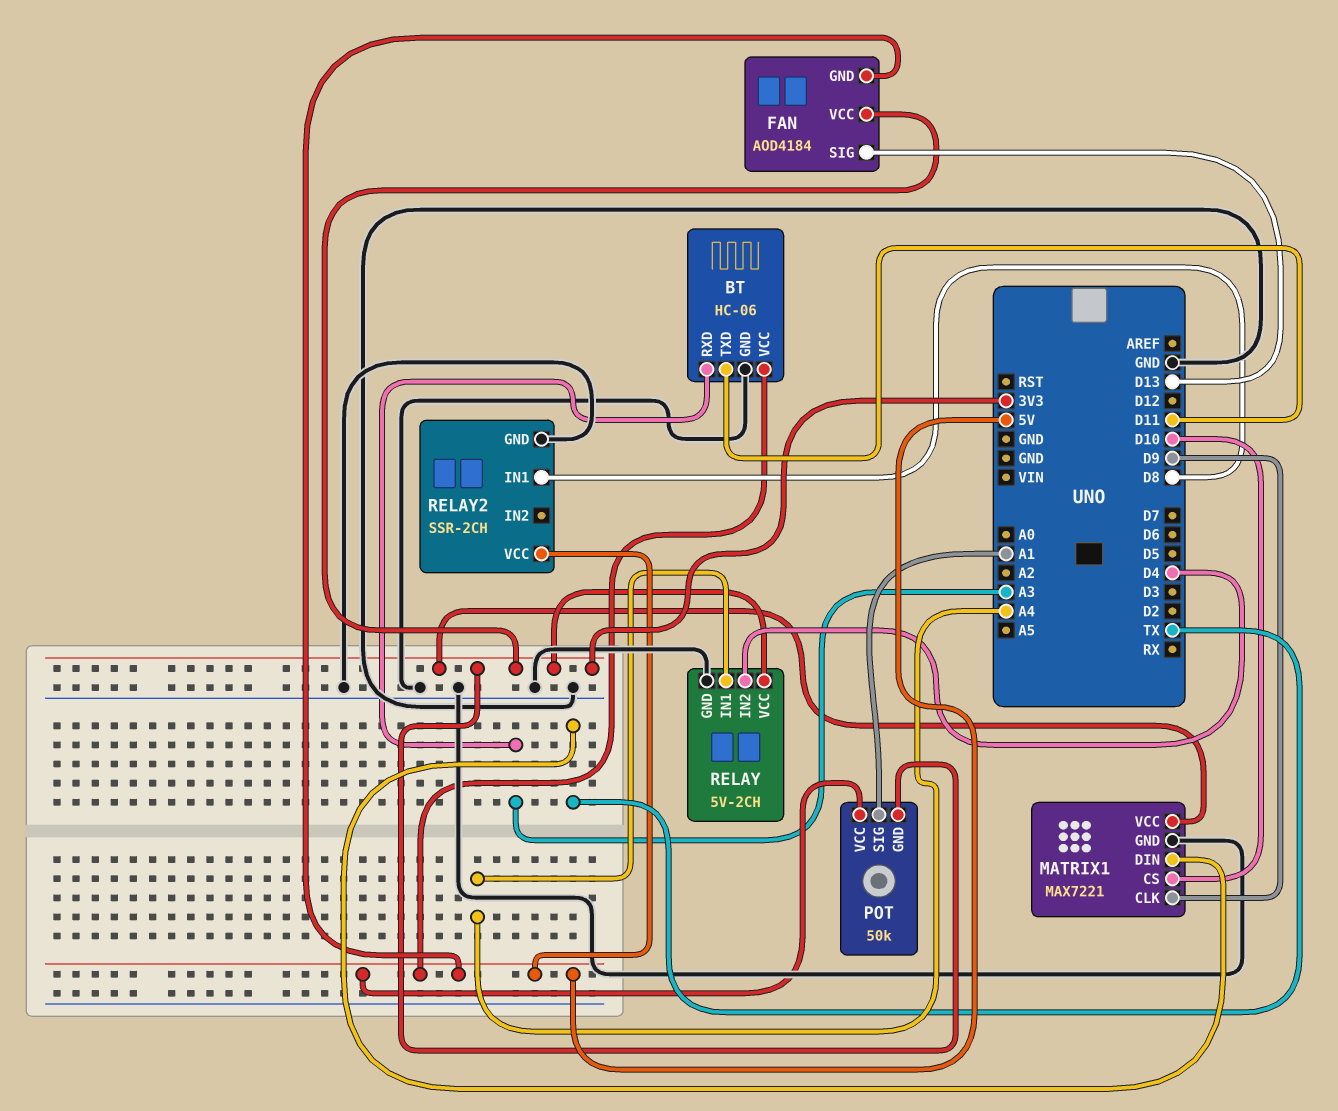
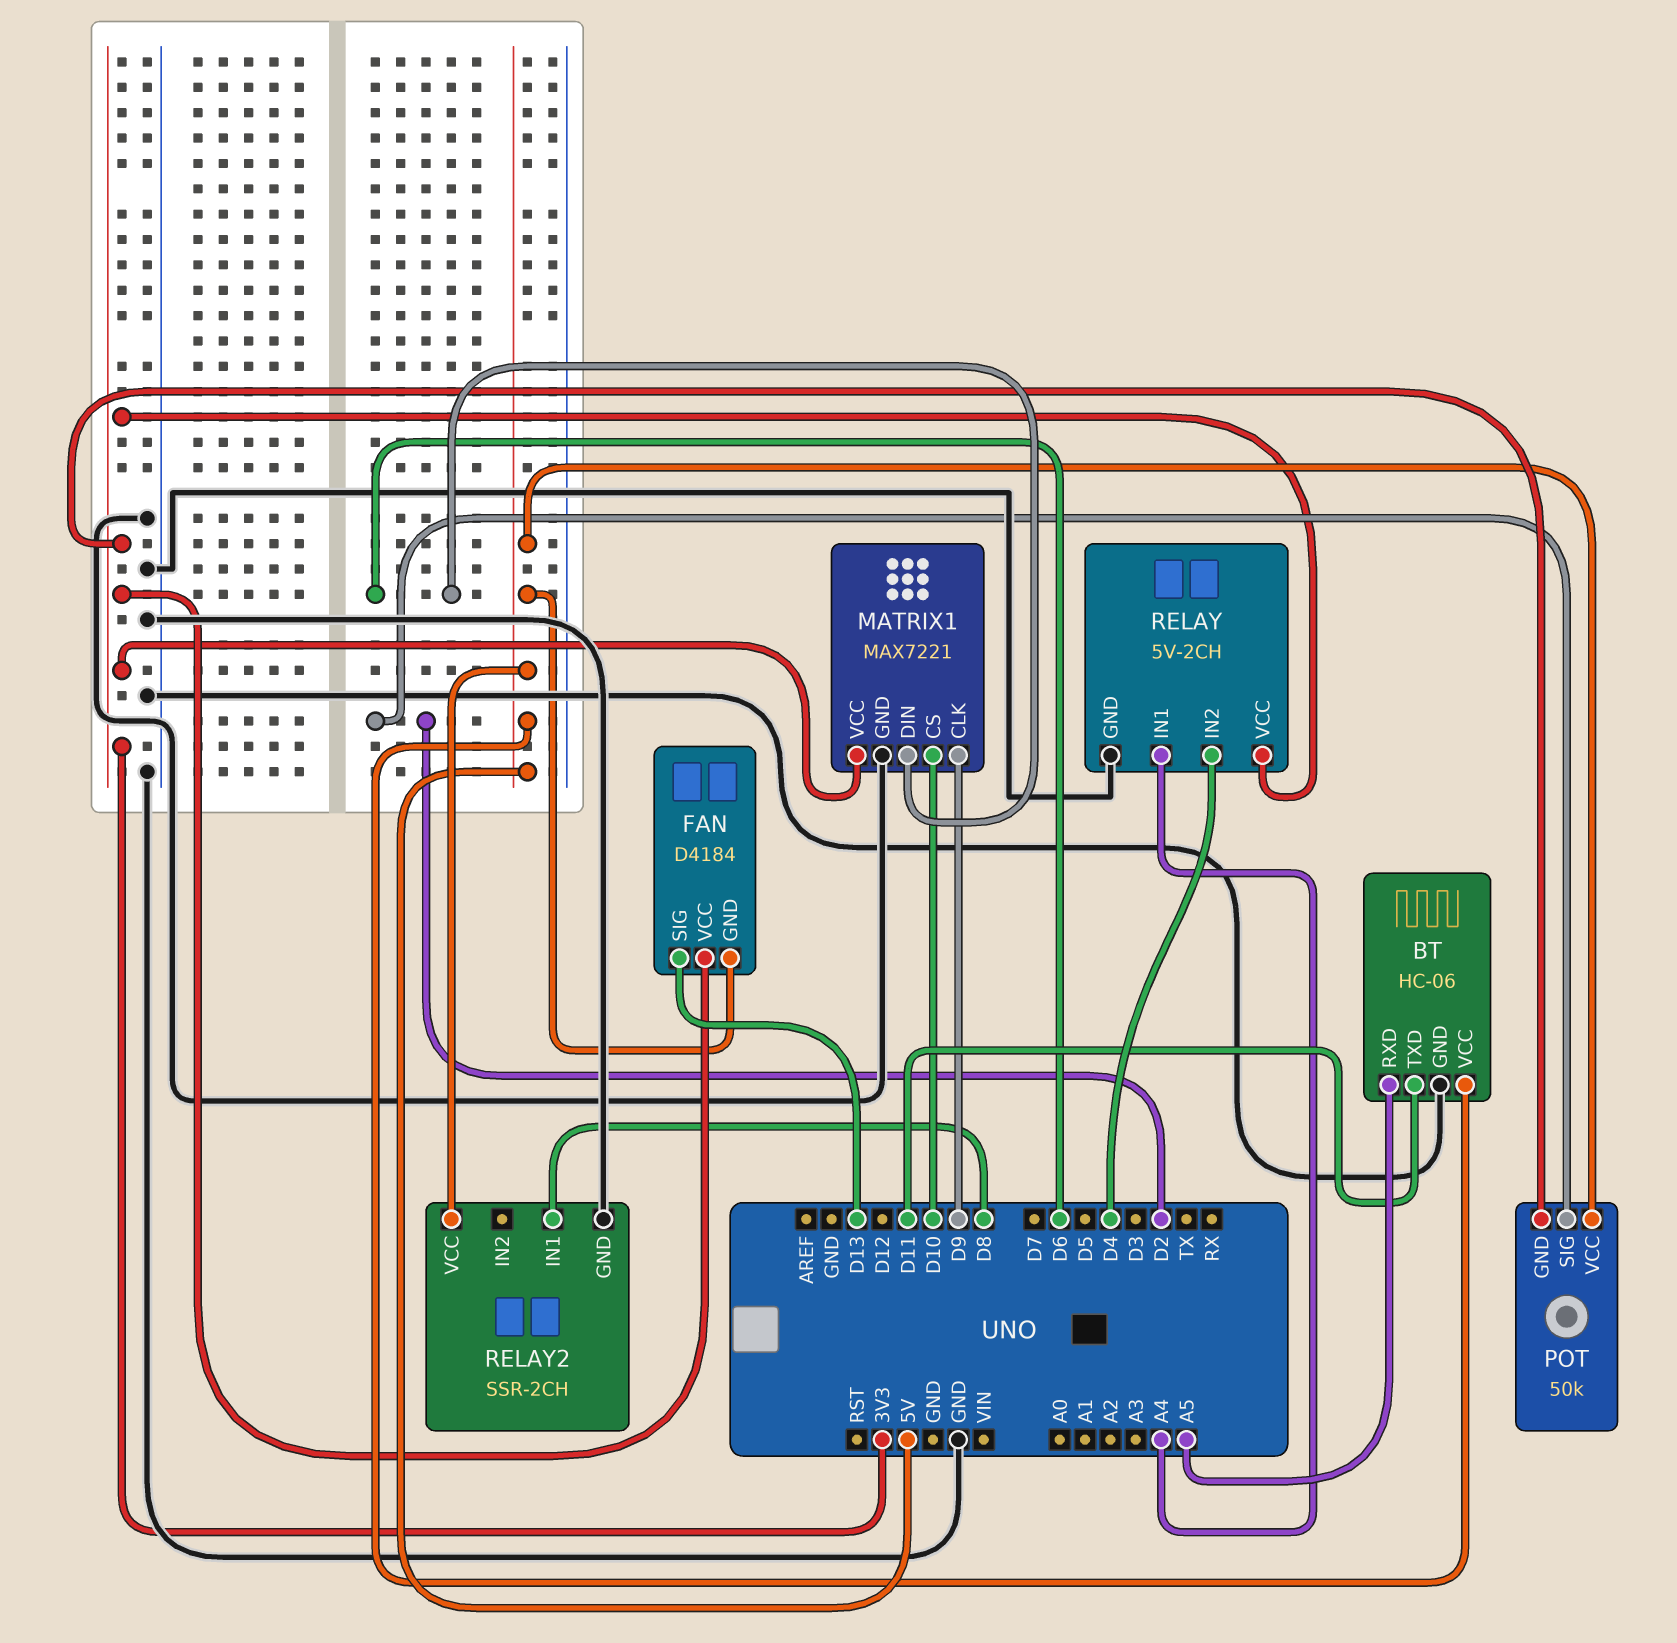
BT pin RXD: A3 -> A5
FAN: AOD4184 -> D4184
MATRIX1 pin DIN: TX -> D6
POT pin SIG: A1 -> D2

